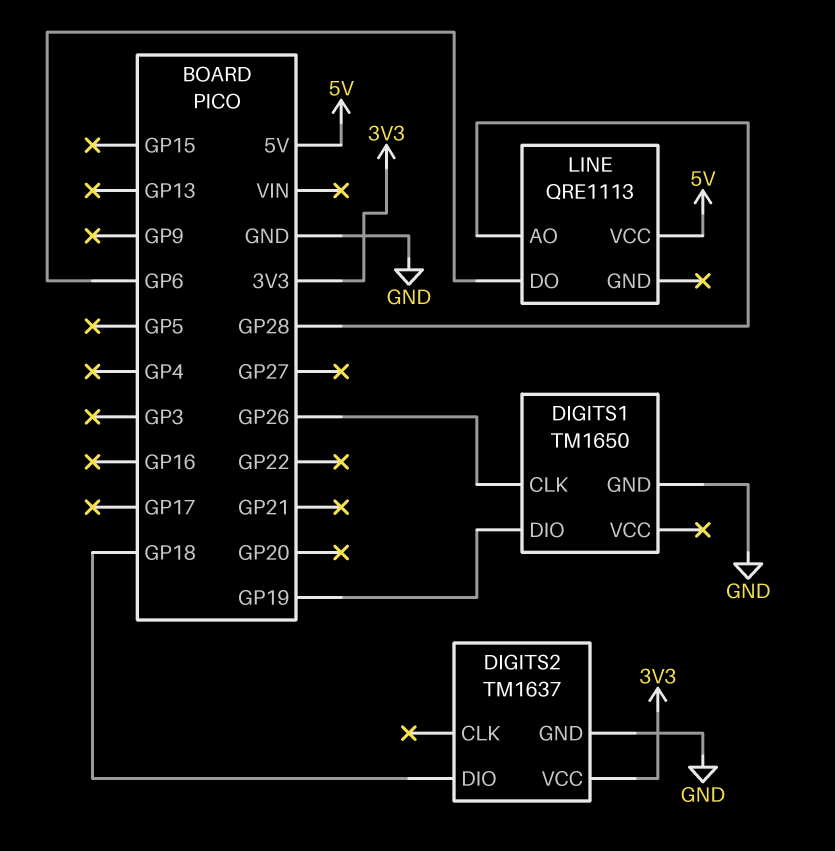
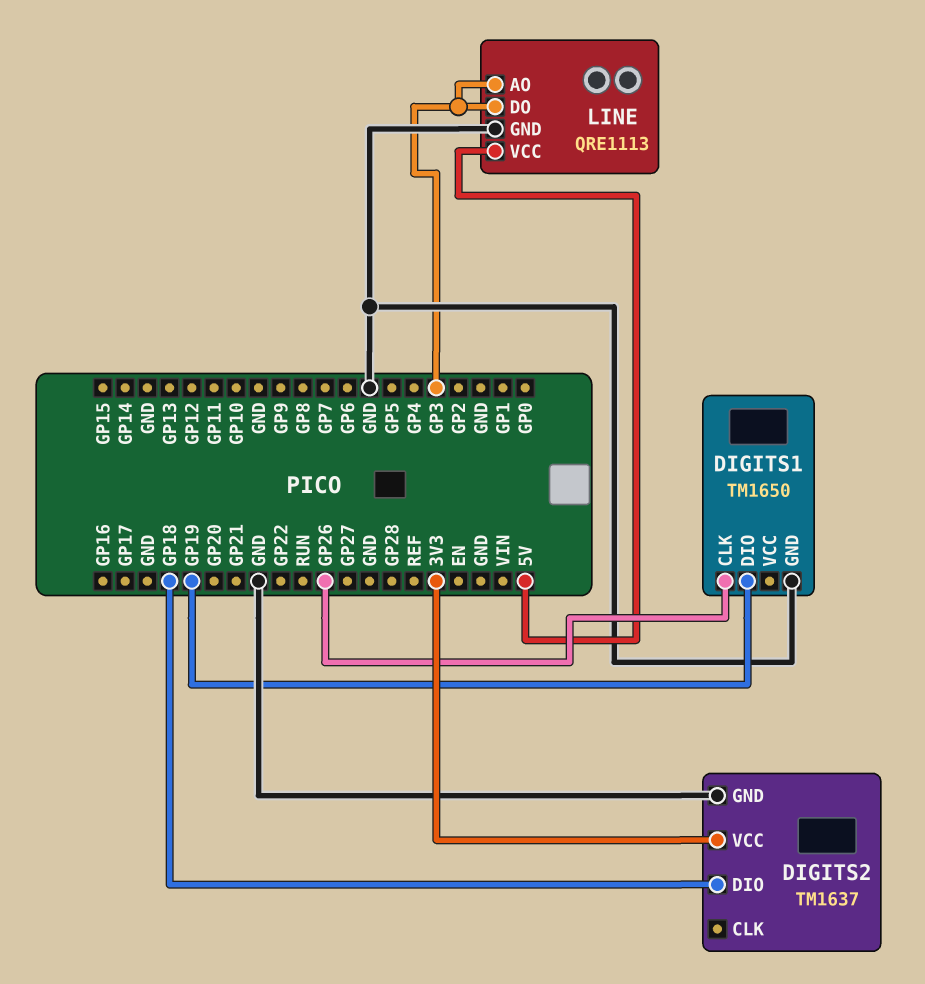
LINE pin AO: GP28 -> GP3
LINE pin DO: GP6 -> GP3
LINE pin GND: none -> GND

